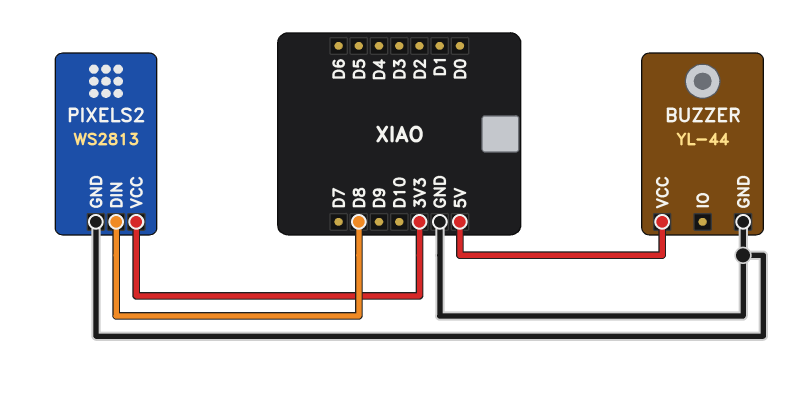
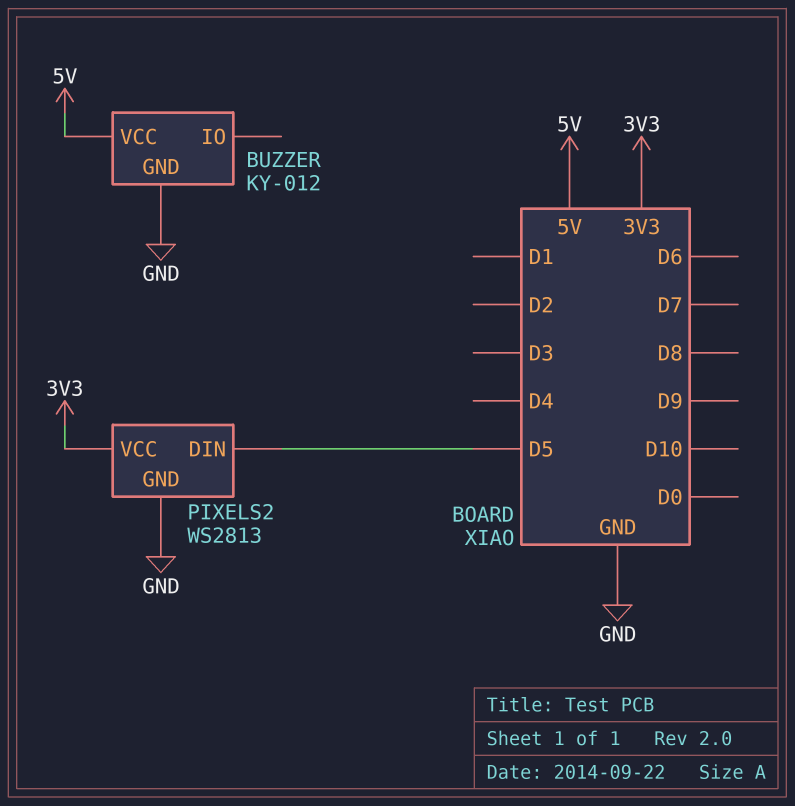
BUZZER: YL-44 -> KY-012
PIXELS2 pin DIN: D8 -> D5

